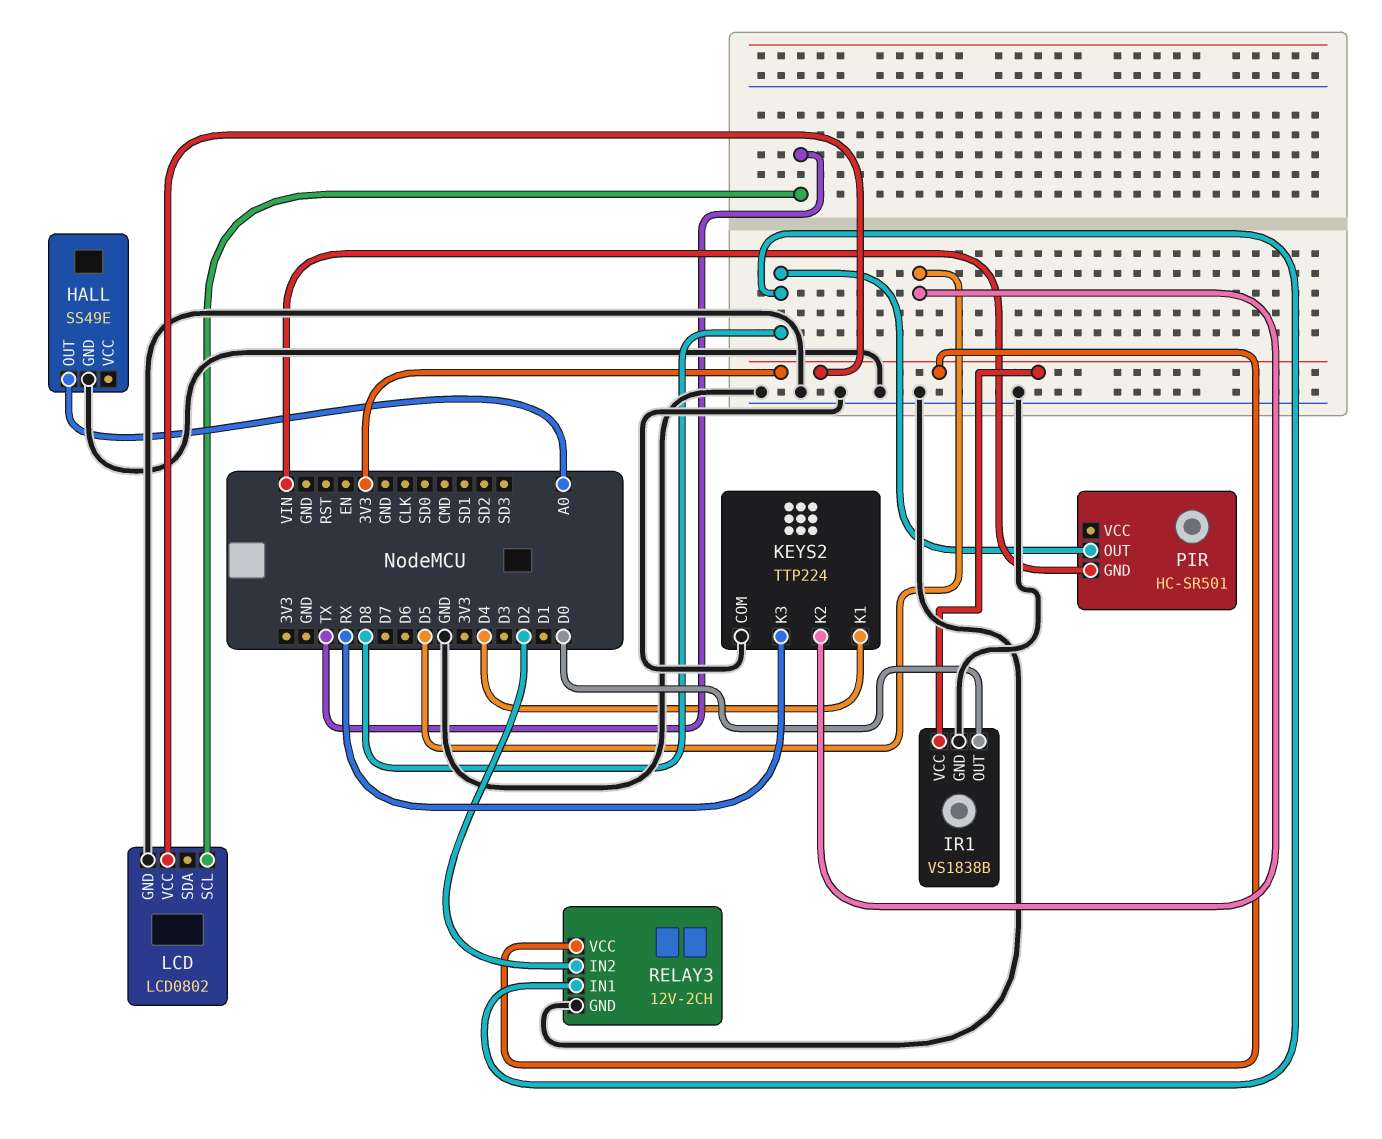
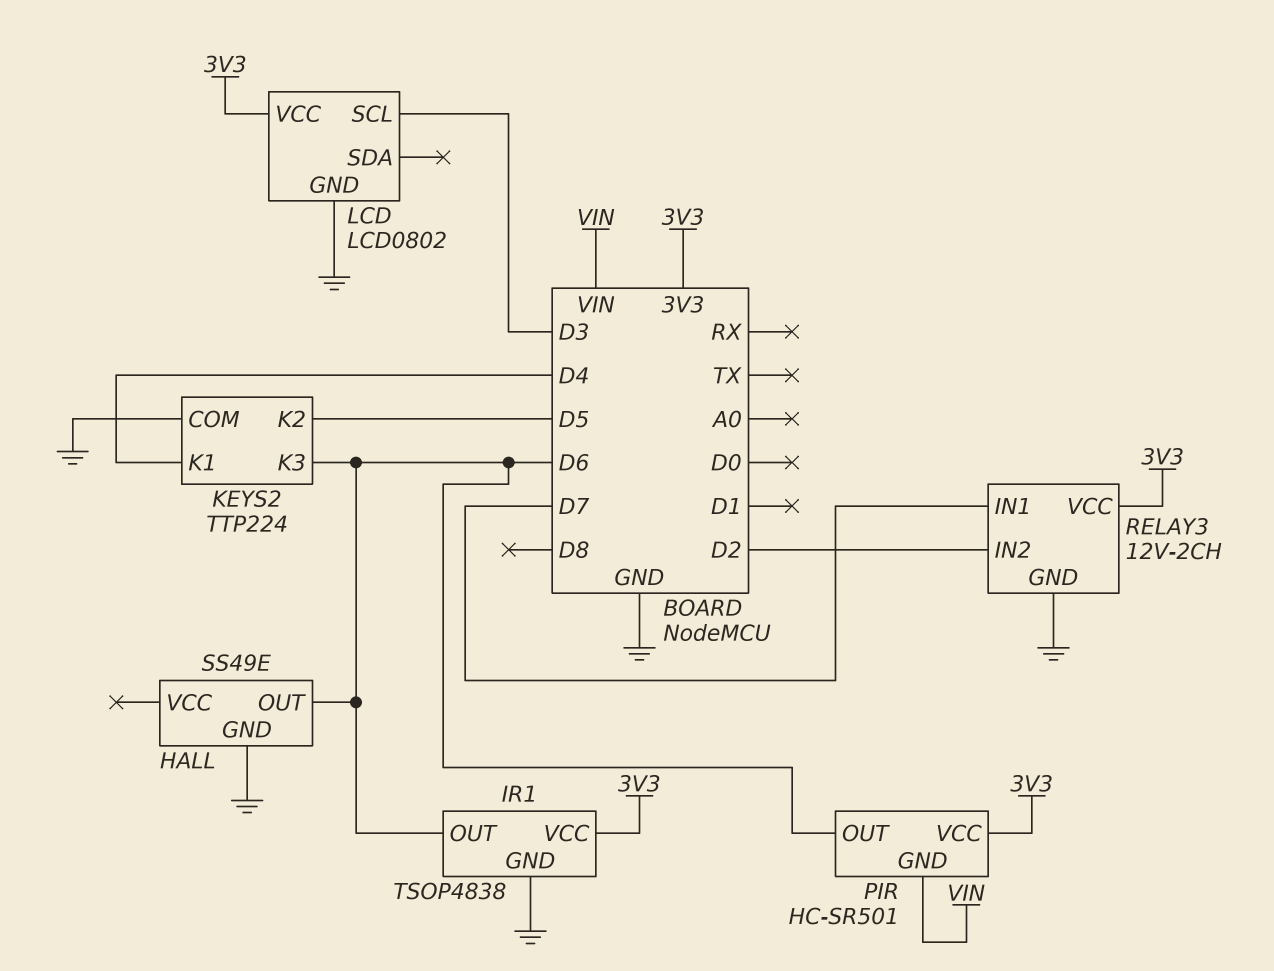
HALL pin OUT: A0 -> D6
IR1: VS1838B -> TSOP4838
IR1 pin OUT: D0 -> D6
KEYS2 pin K3: RX -> D6
LCD pin SCL: TX -> D3
PIR pin OUT: D8 -> D6
PIR pin VCC: none -> 3V3
RELAY3 pin IN1: D8 -> D7

